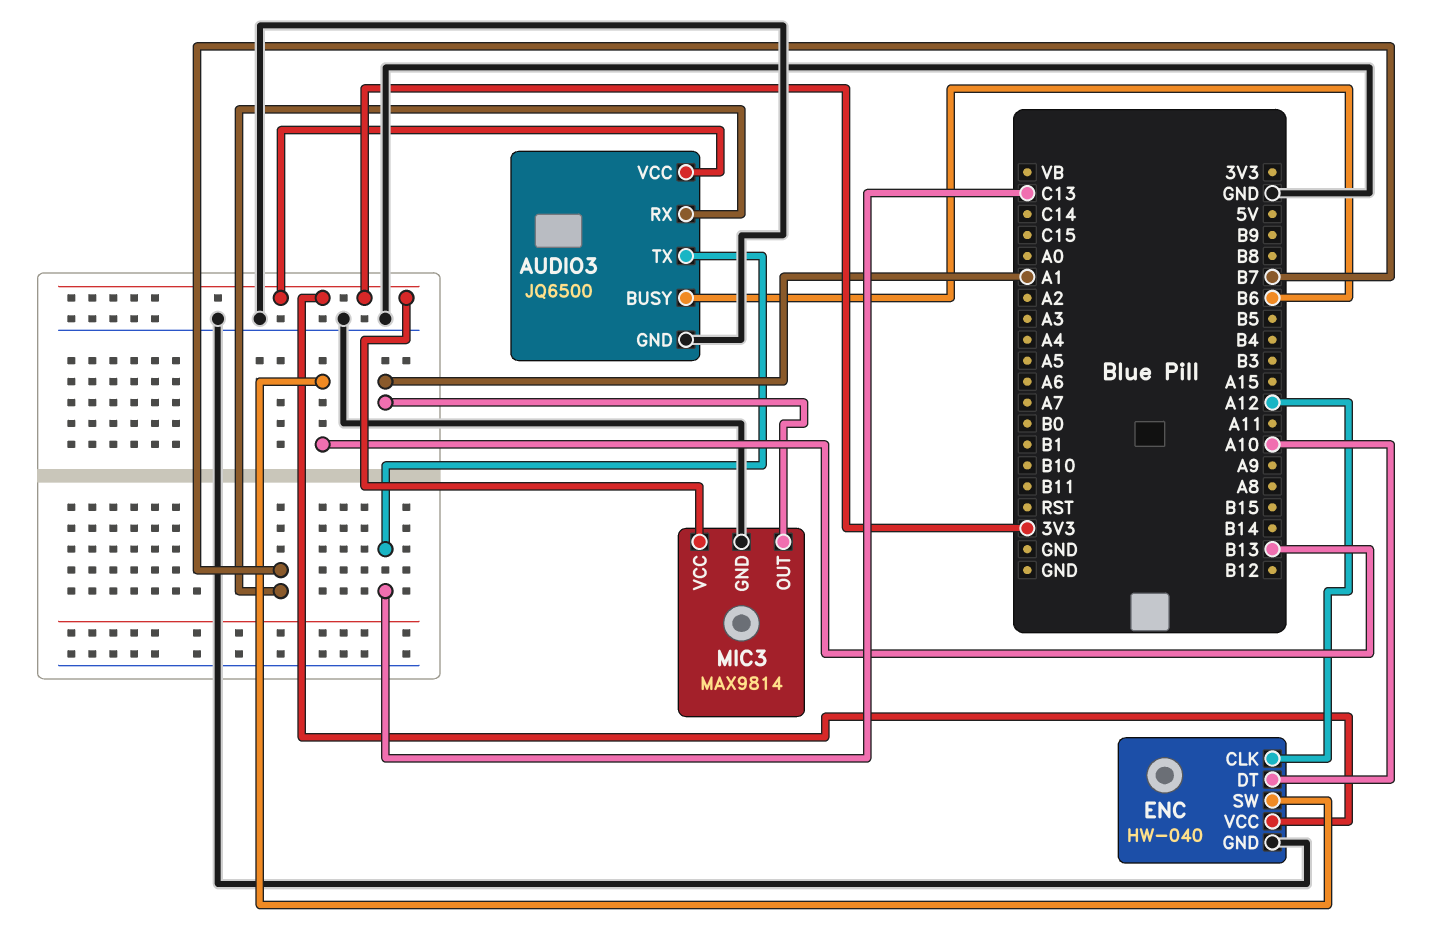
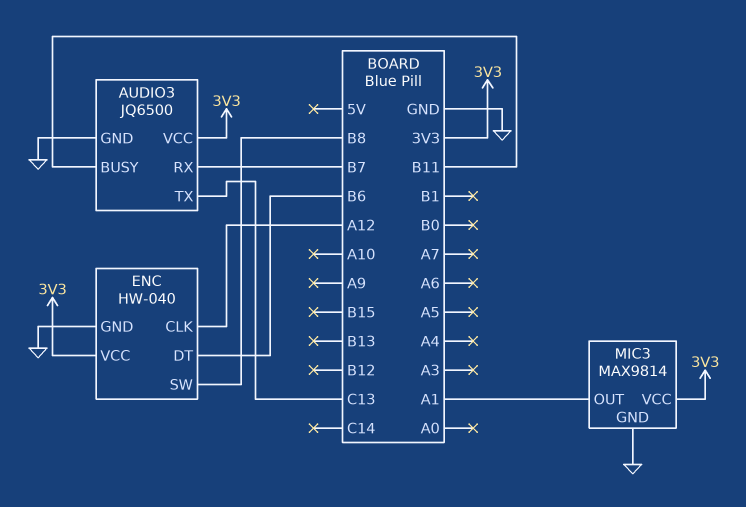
AUDIO3 pin BUSY: B6 -> B11
ENC pin DT: A10 -> B6
ENC pin SW: B13 -> B8

